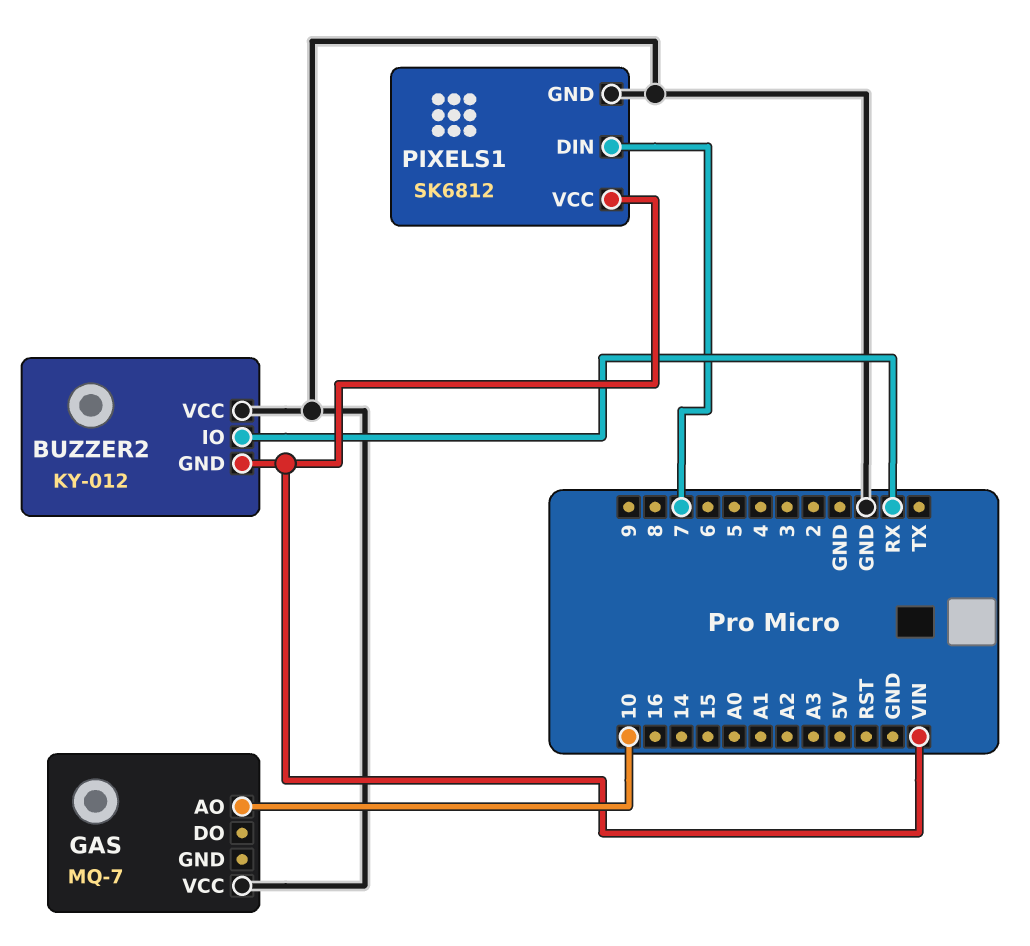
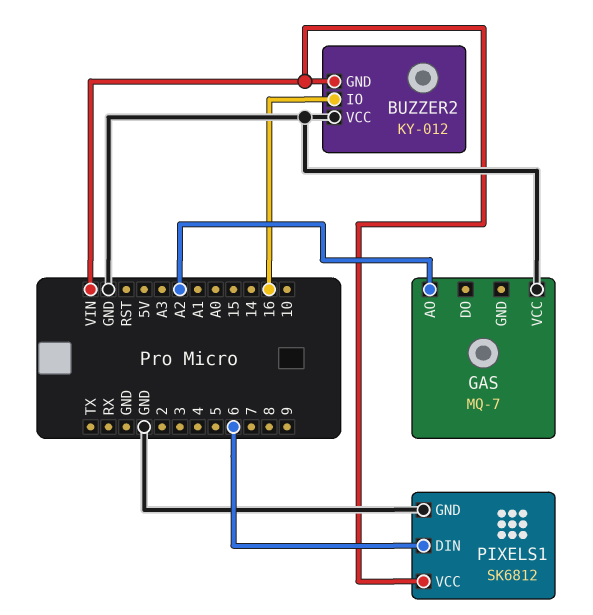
BUZZER2 pin IO: RX -> 16
GAS pin AO: 10 -> A2
PIXELS1 pin DIN: 7 -> 6

